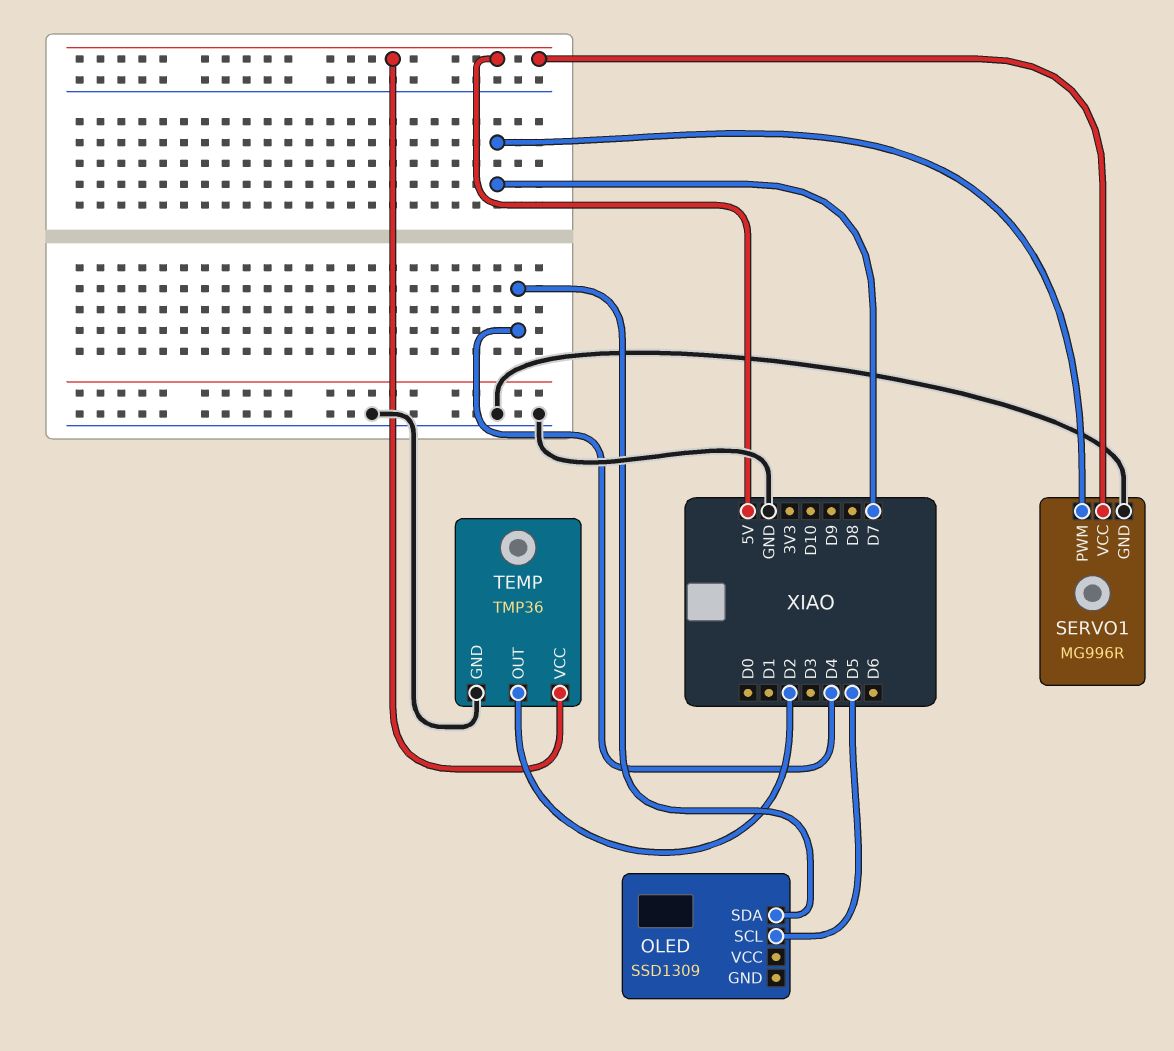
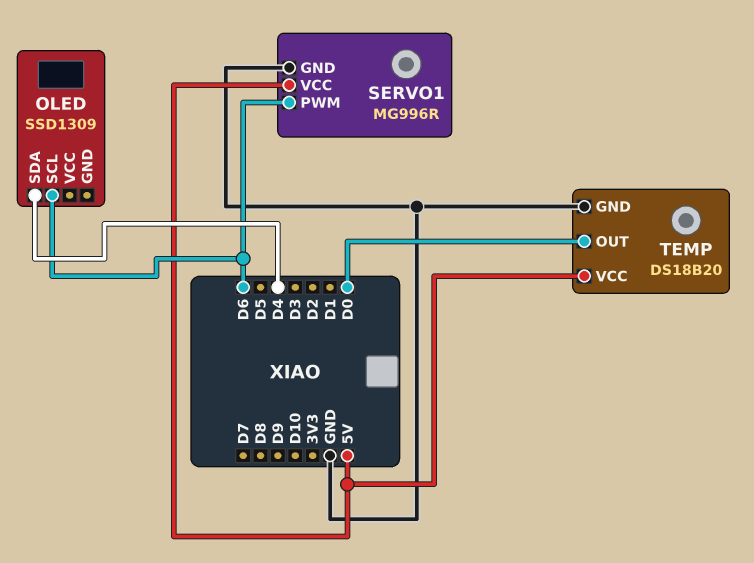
OLED pin SCL: D5 -> D6
SERVO1 pin PWM: D7 -> D6
TEMP: TMP36 -> DS18B20
TEMP pin OUT: D2 -> D0

